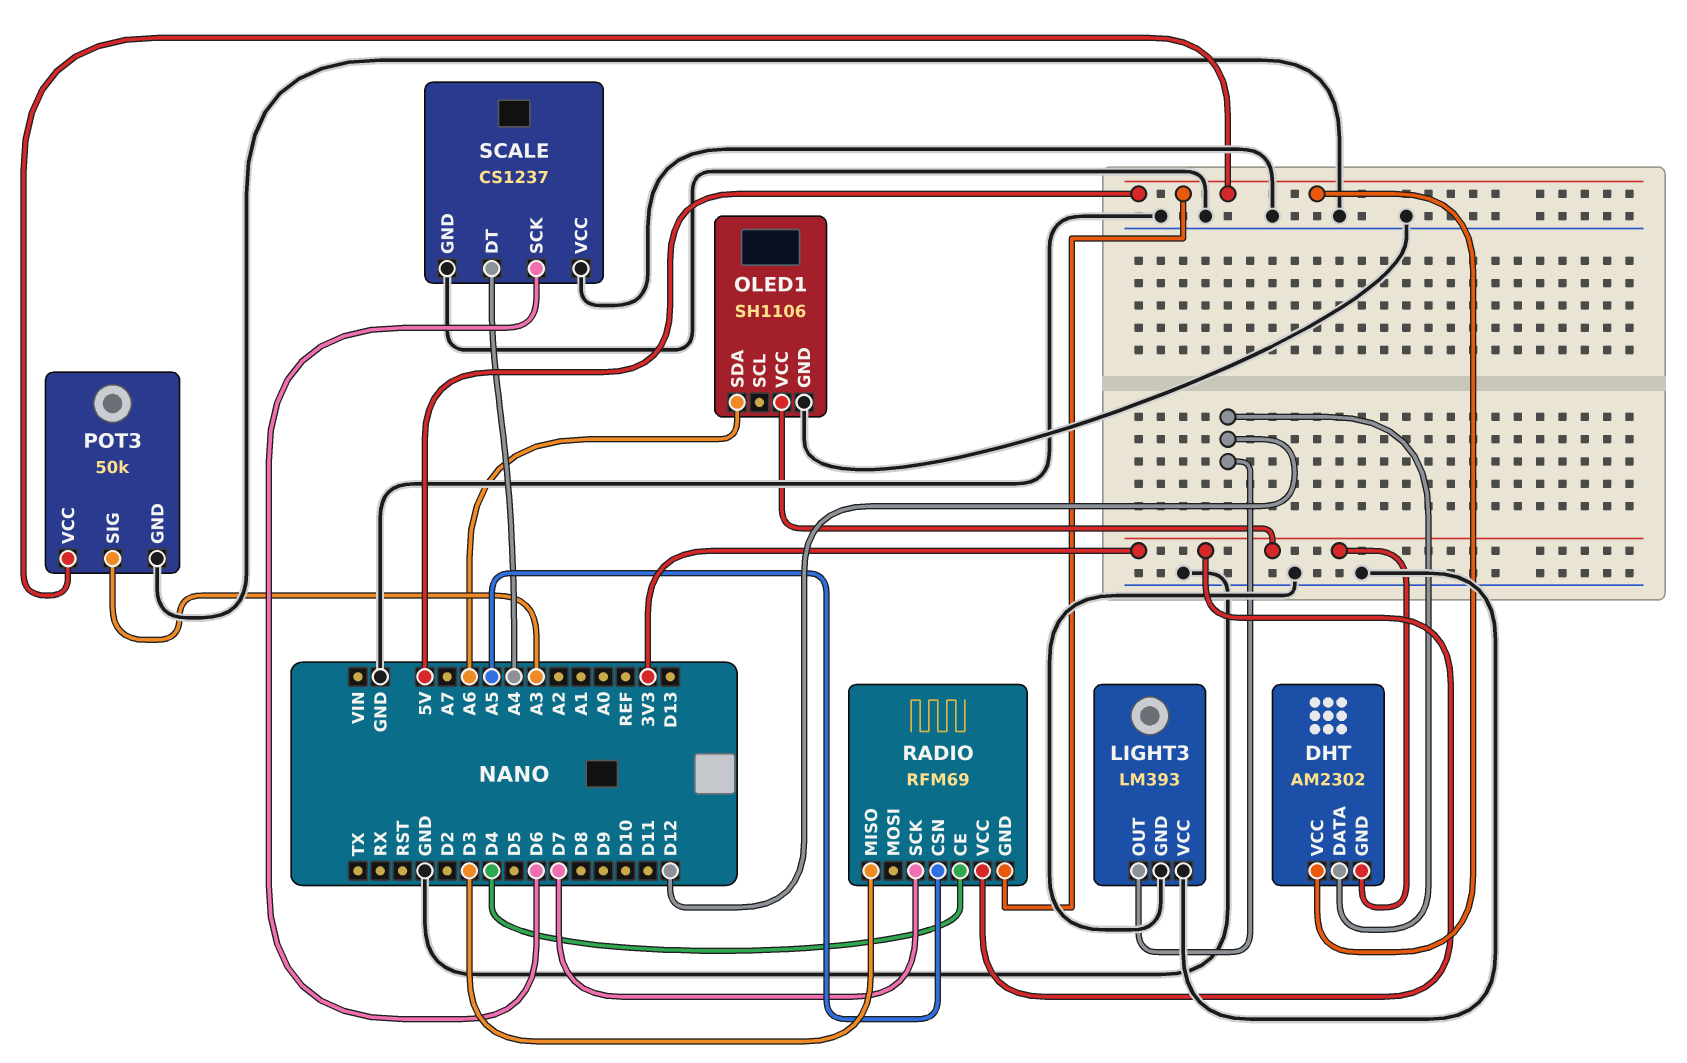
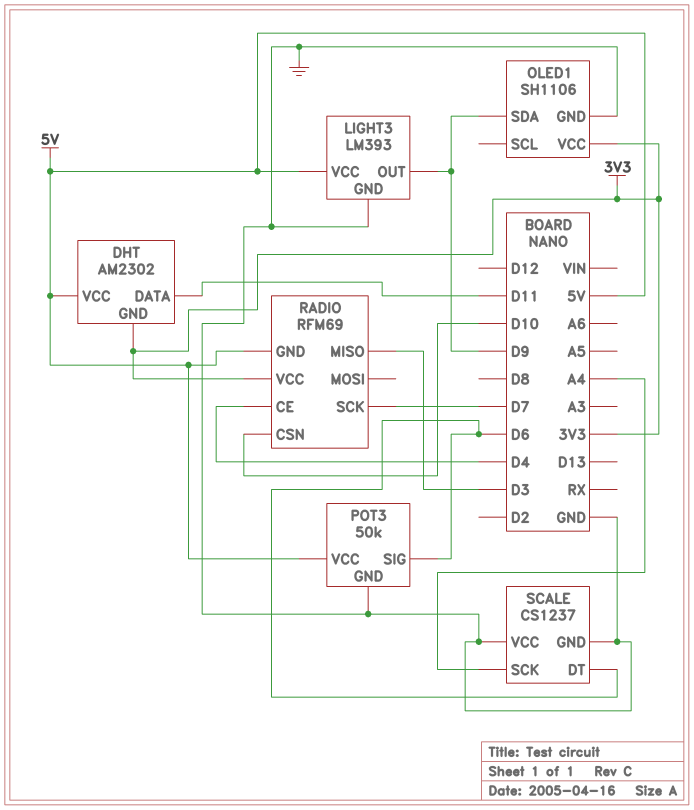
DHT pin DATA: D12 -> D11
LIGHT3 pin OUT: D12 -> D9
LIGHT3 pin VCC: GND -> 5V
OLED1 pin SDA: A6 -> D9
POT3 pin SIG: A3 -> D6
RADIO pin CSN: A5 -> D10
SCALE pin DT: A4 -> D6
SCALE pin SCK: D6 -> A4

